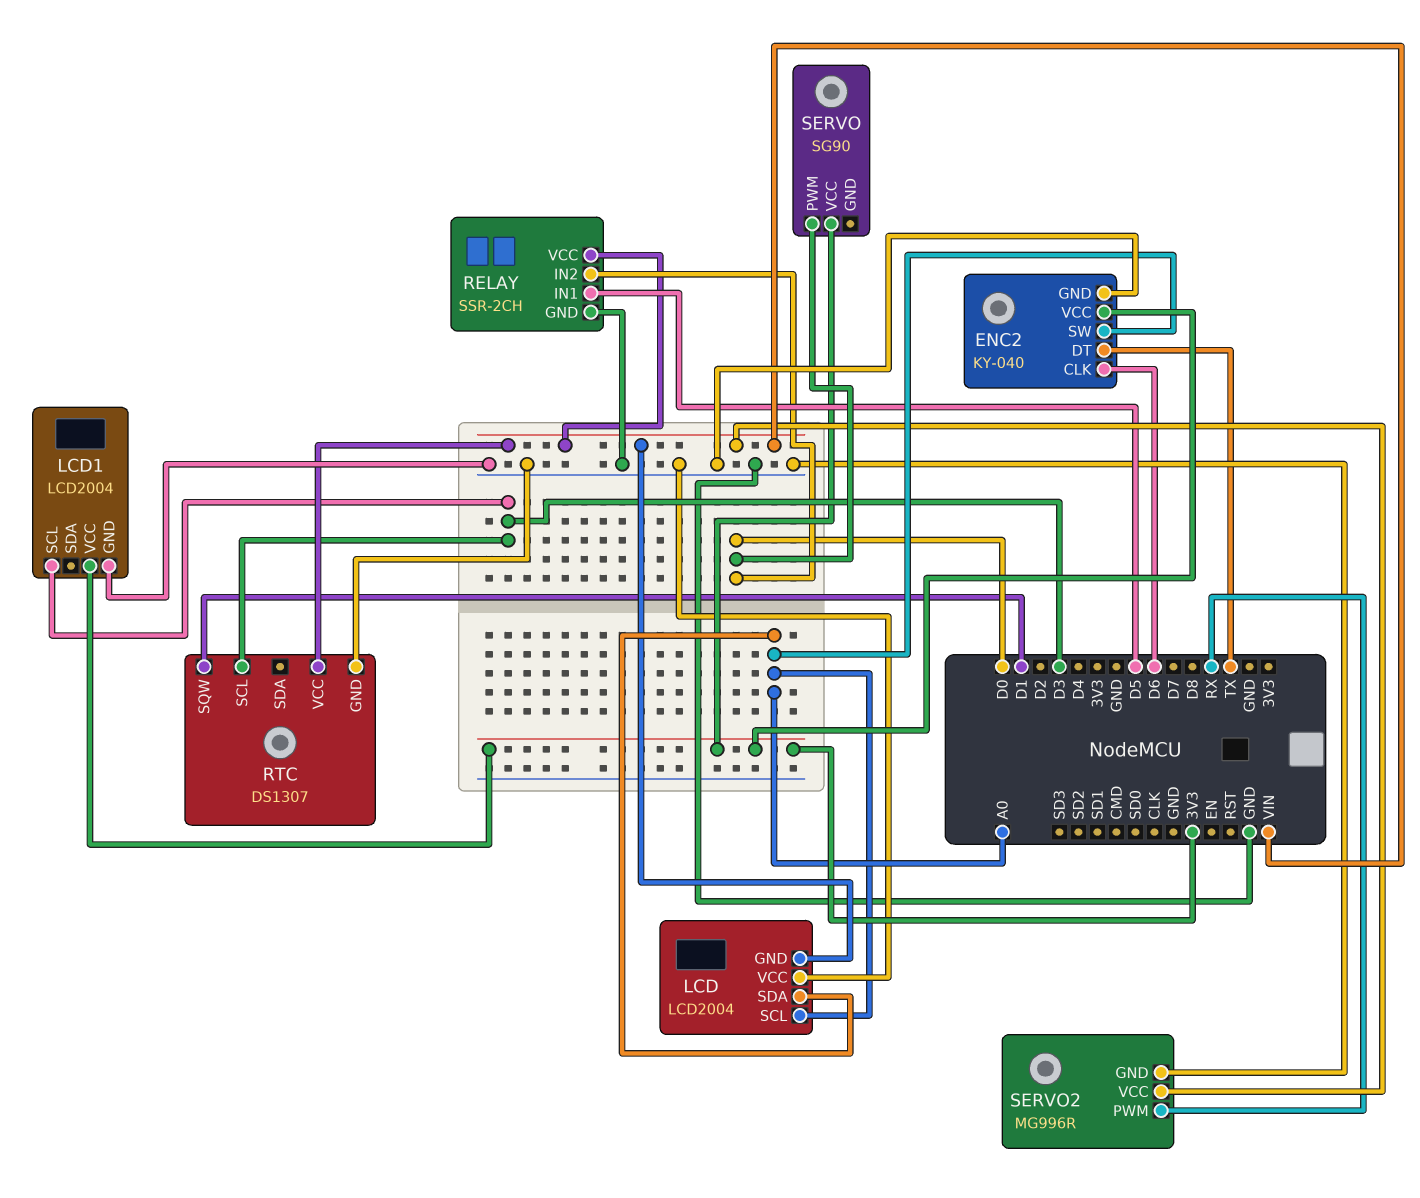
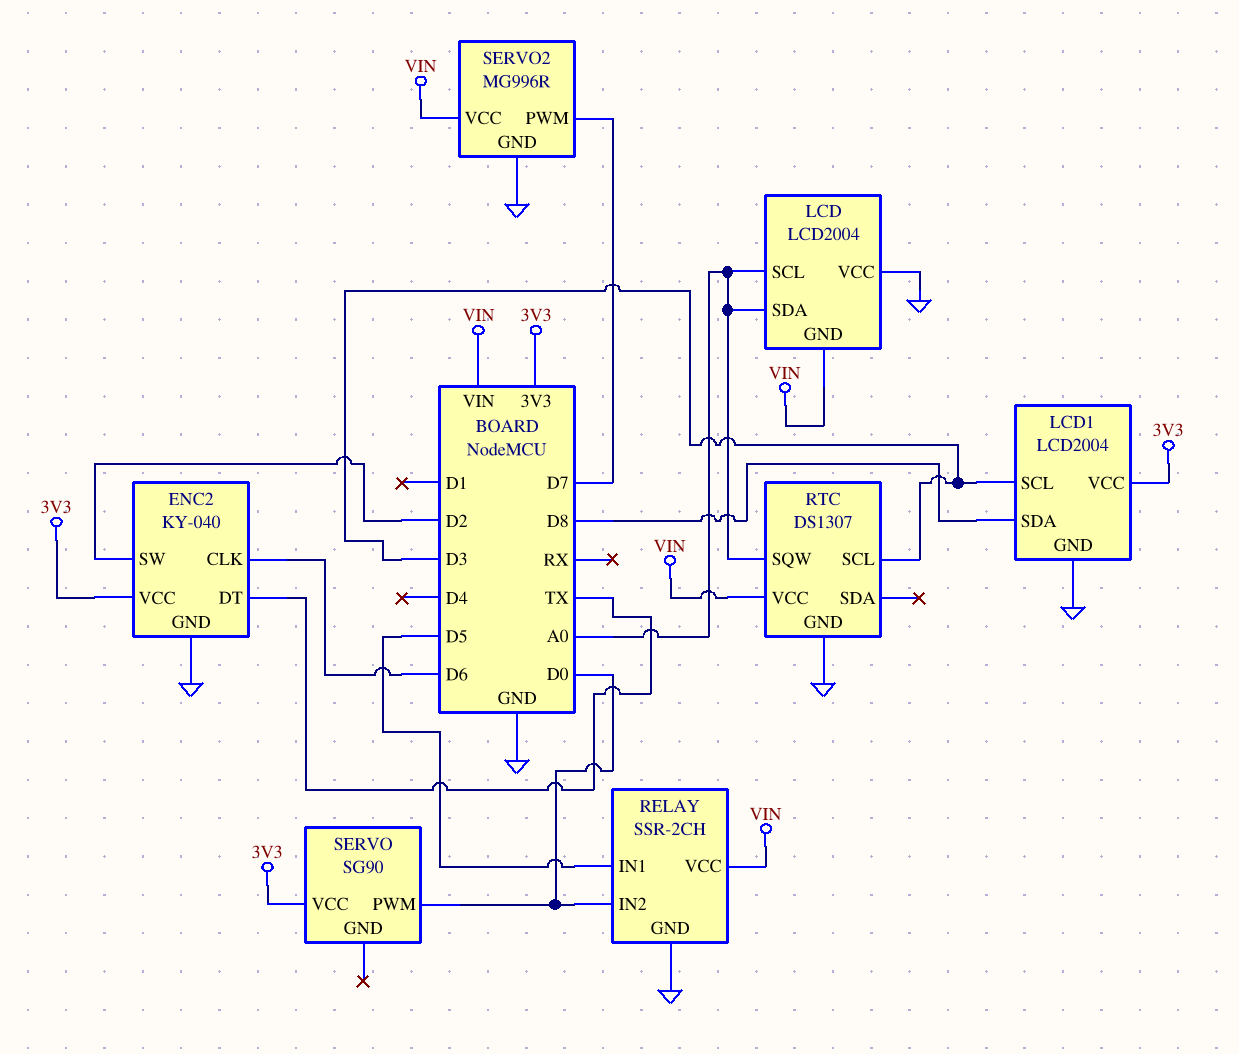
ENC2 pin SW: A0 -> D2
LCD1 pin SDA: none -> D8
RTC pin SQW: D1 -> A0
SERVO2 pin PWM: RX -> D7

